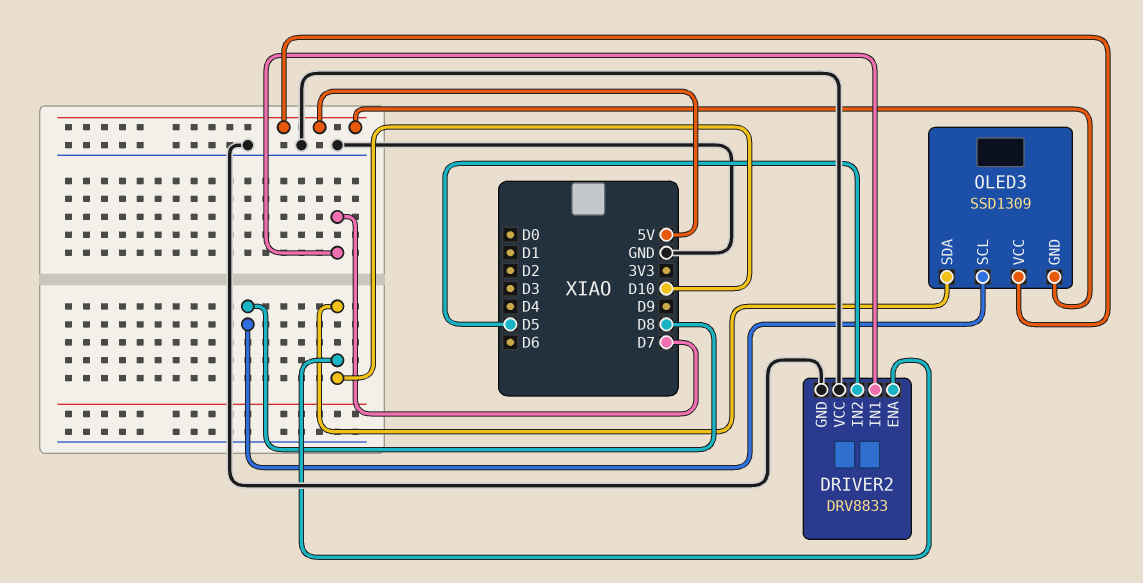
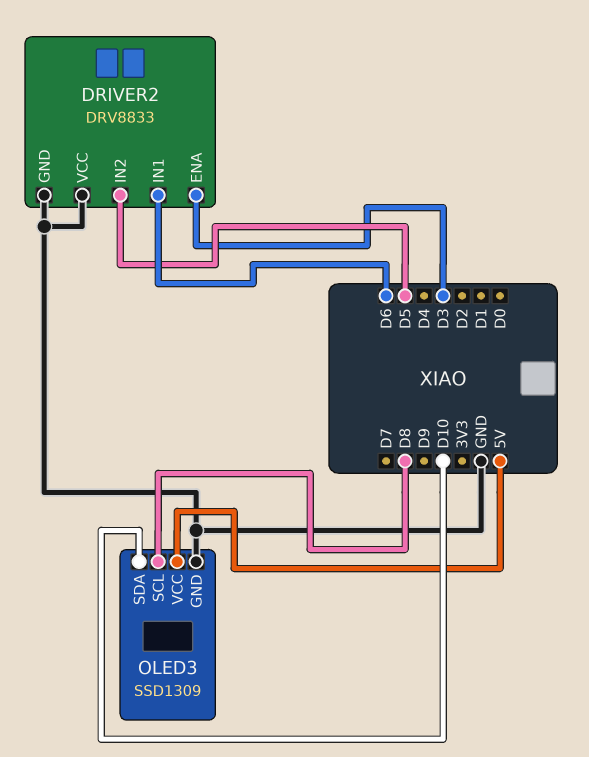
DRIVER2 pin ENA: D10 -> D3
DRIVER2 pin IN1: D7 -> D6
OLED3 pin GND: 5V -> GND

